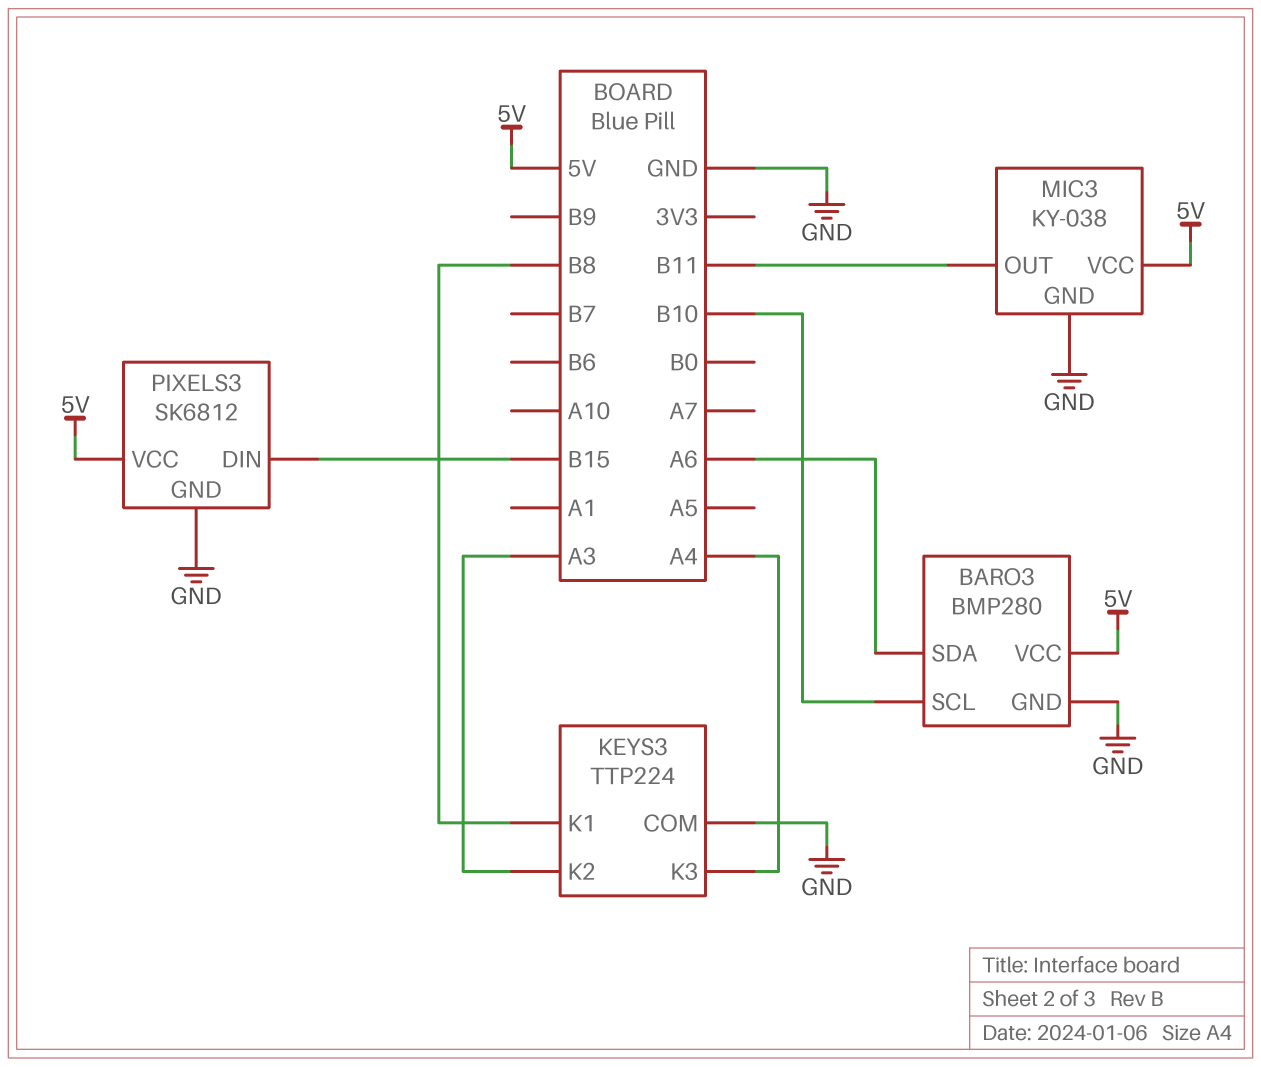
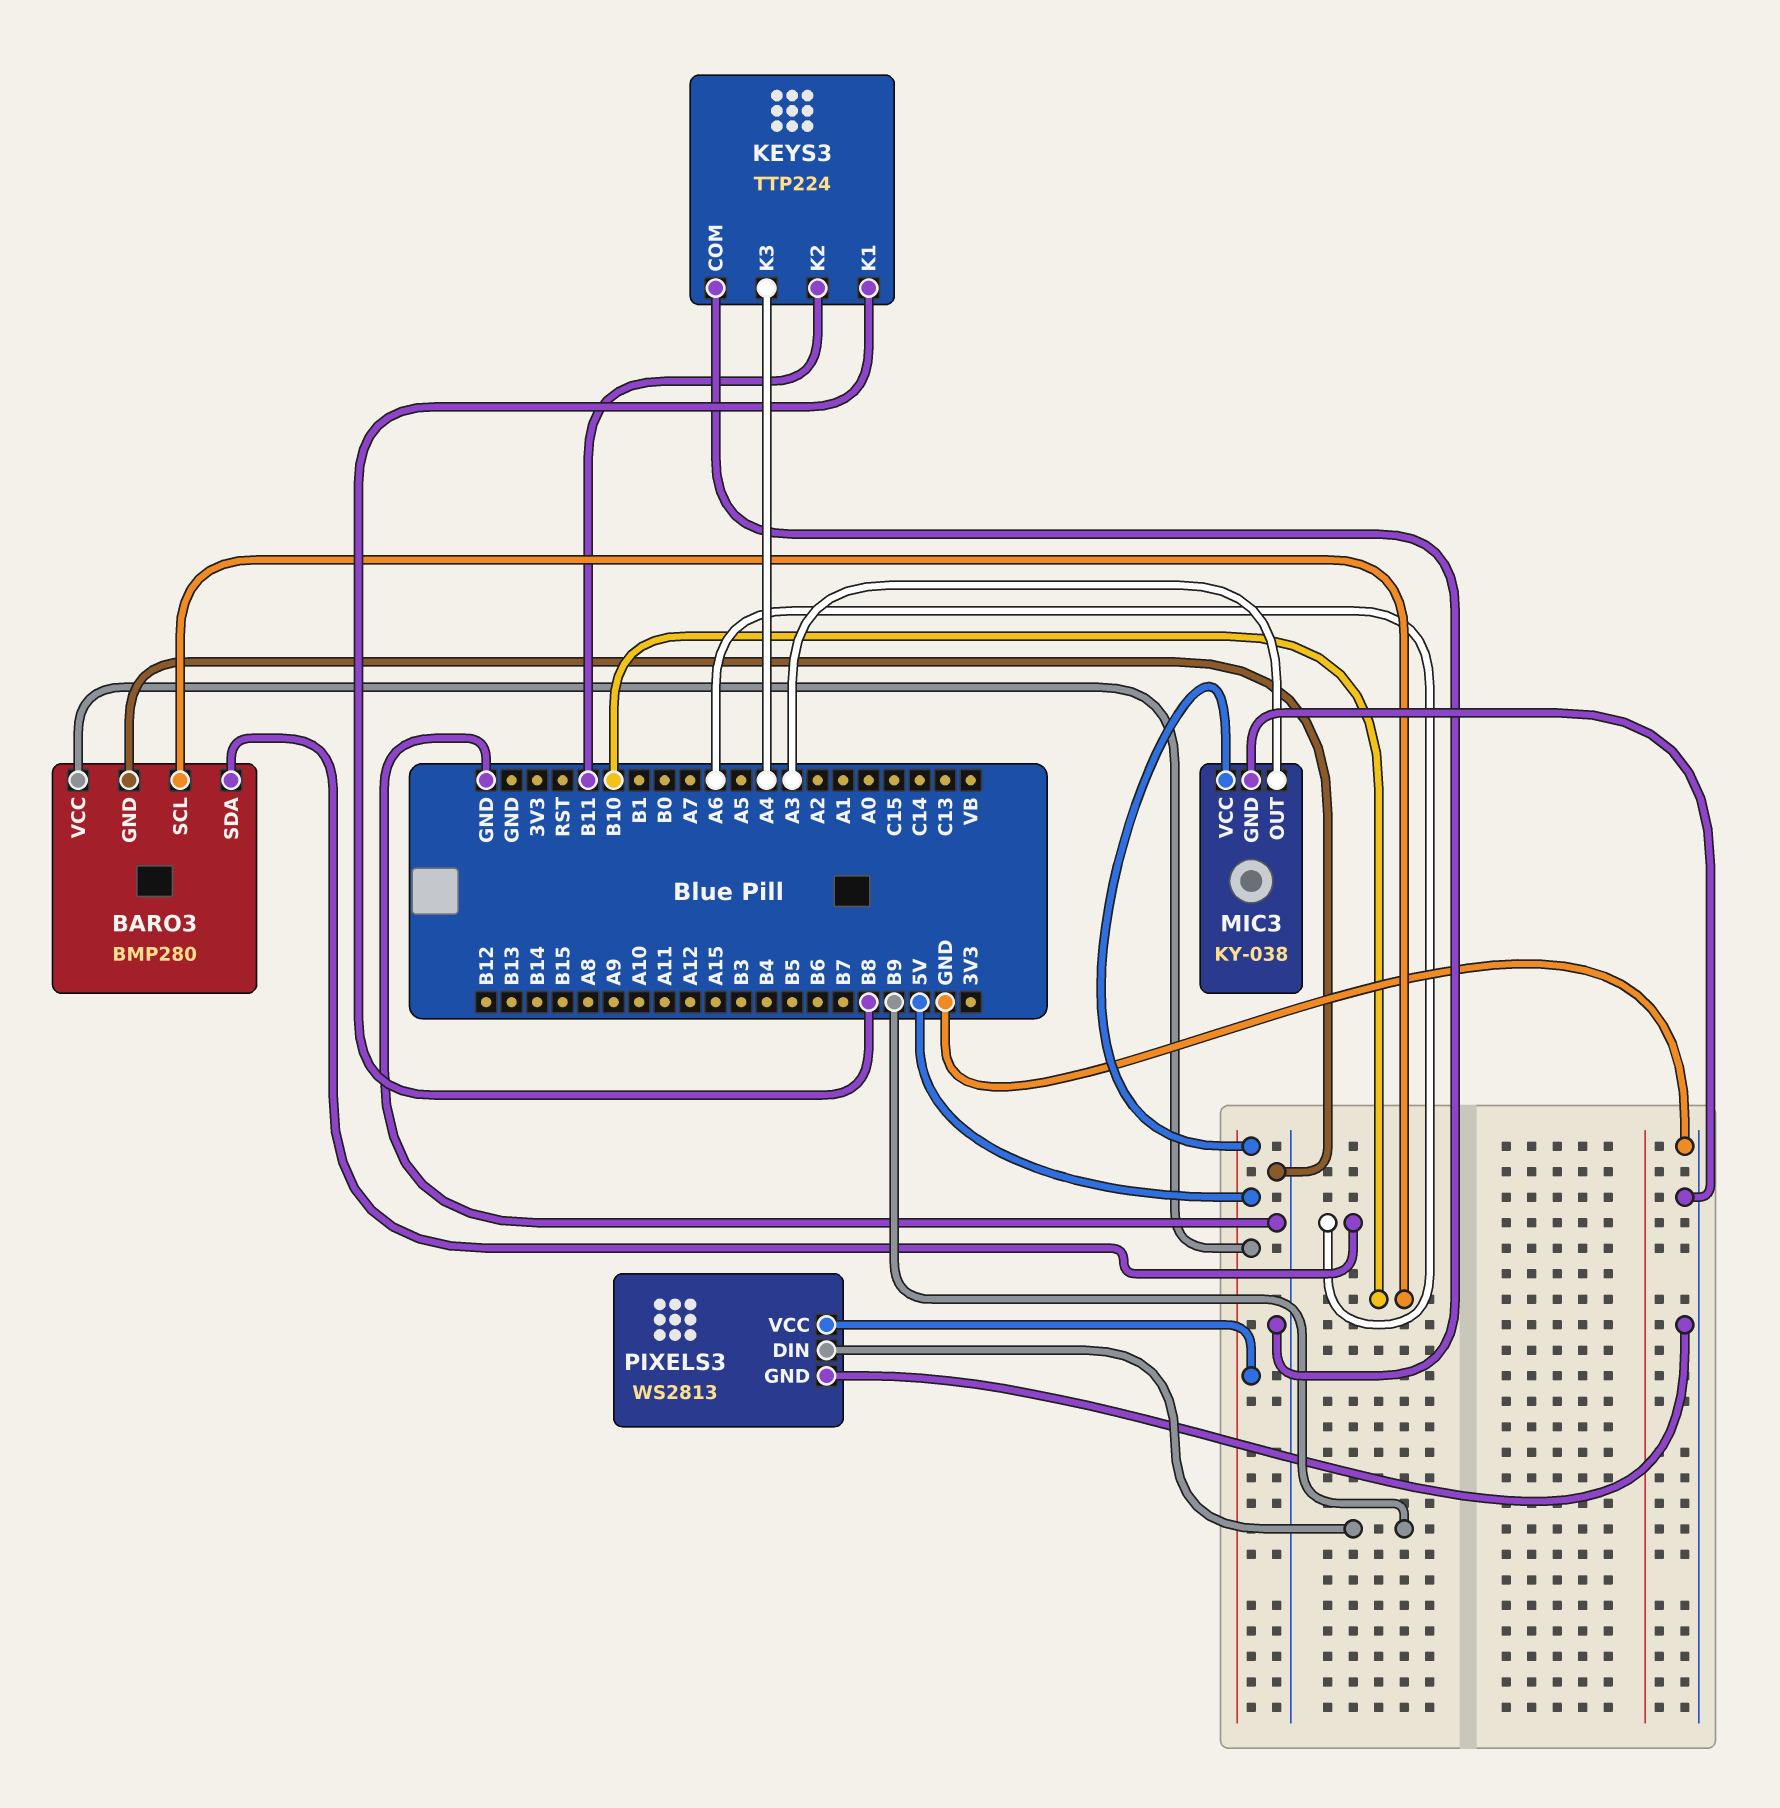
KEYS3 pin K2: A3 -> B11
MIC3 pin OUT: B11 -> A3
PIXELS3: SK6812 -> WS2813
PIXELS3 pin DIN: B15 -> B9

